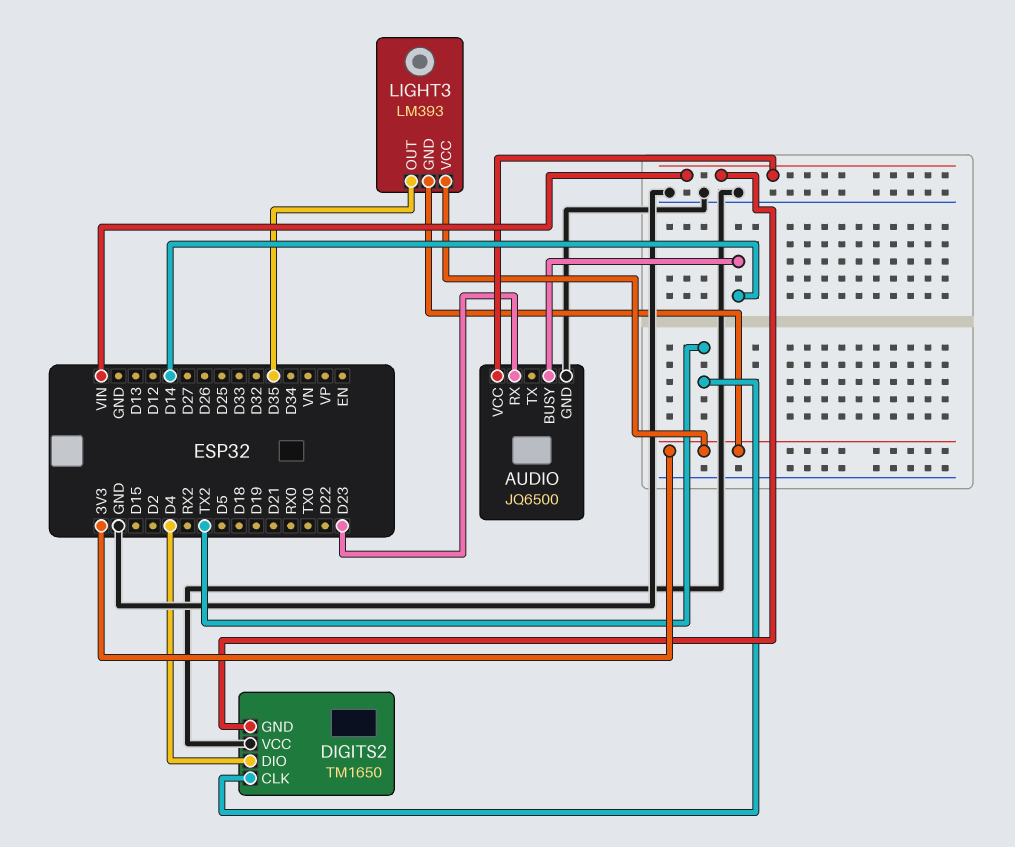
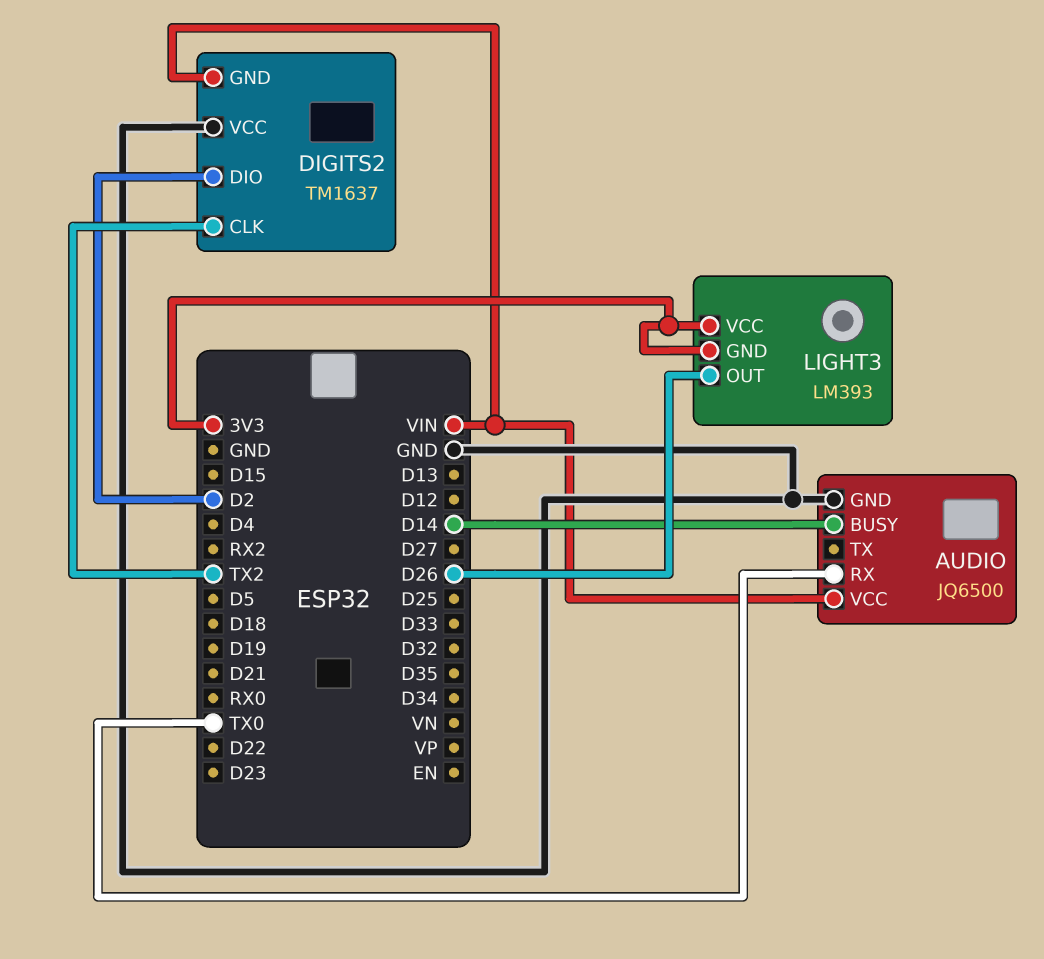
AUDIO pin RX: D23 -> TX0
DIGITS2: TM1650 -> TM1637
DIGITS2 pin DIO: D4 -> D2
LIGHT3 pin OUT: D35 -> D26

